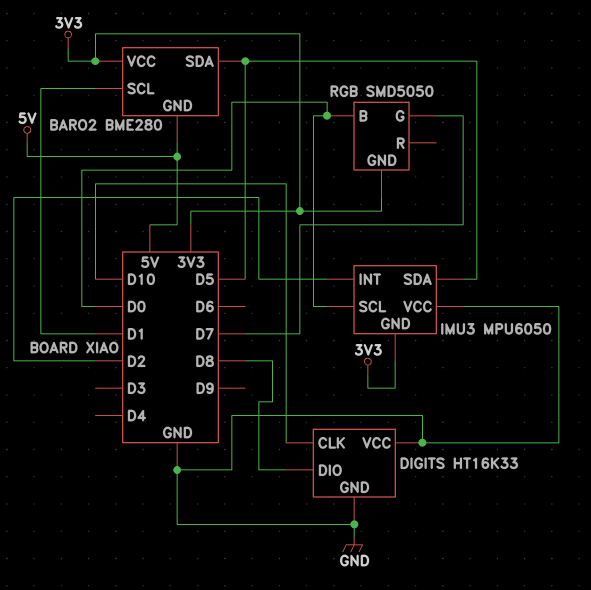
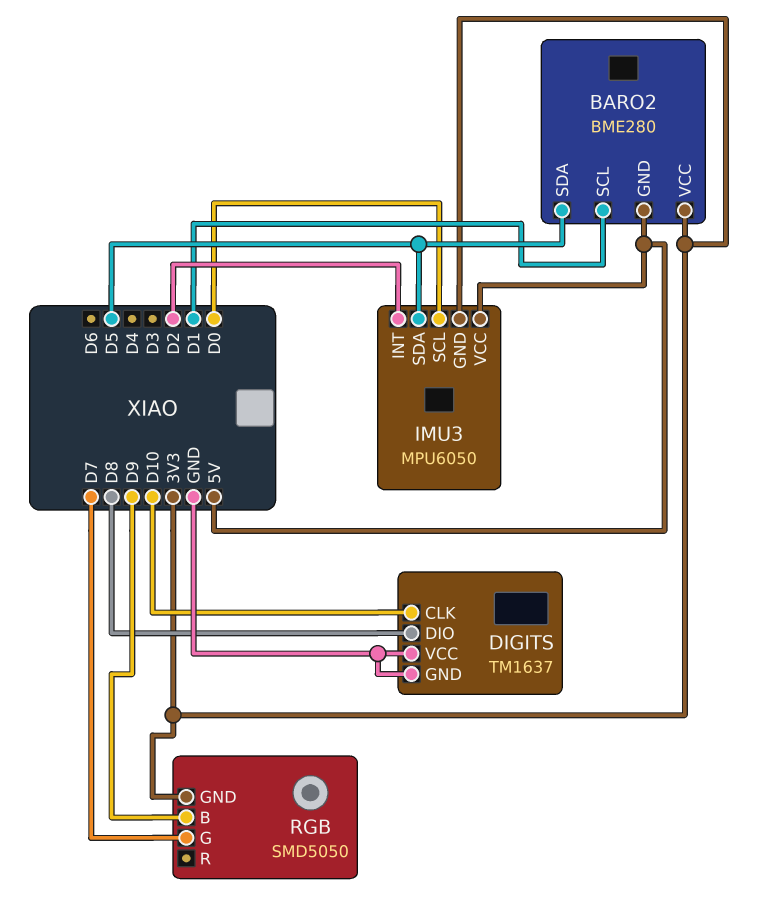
DIGITS: HT16K33 -> TM1637
IMU3 pin VCC: GND -> 5V
RGB pin B: D0 -> D9

